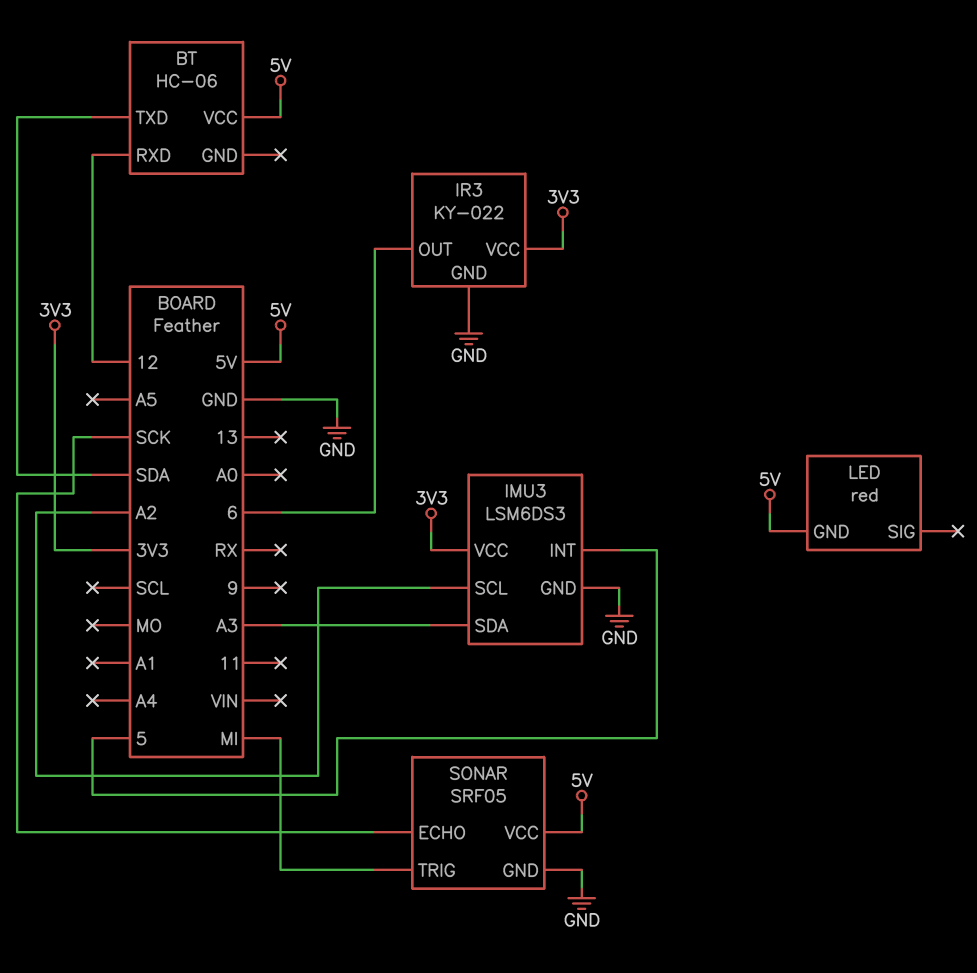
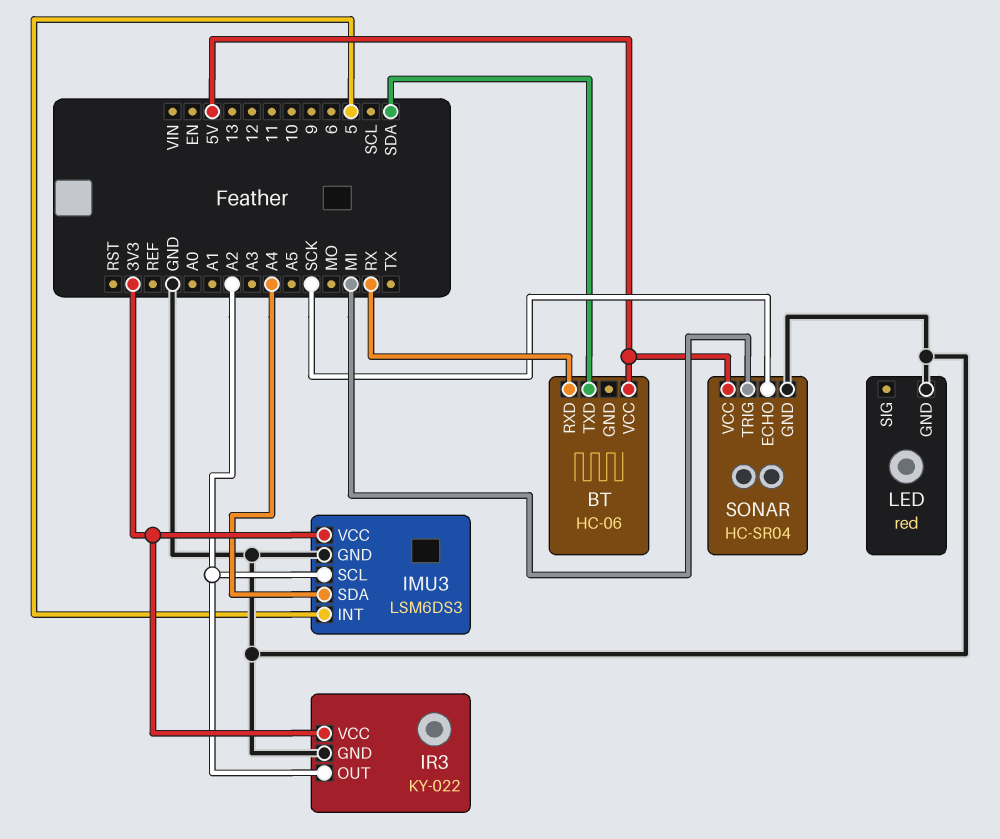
BT pin RXD: 12 -> RX
IMU3 pin SDA: A3 -> A4
IR3 pin OUT: 6 -> A2
LED pin GND: 5V -> GND
SONAR: SRF05 -> HC-SR04

